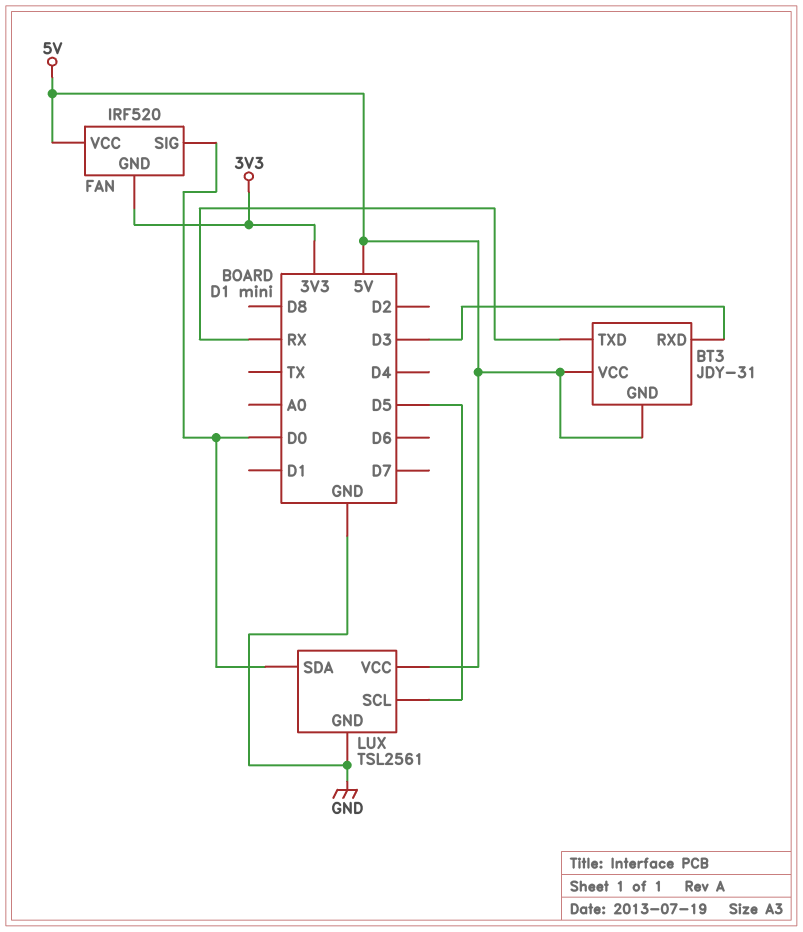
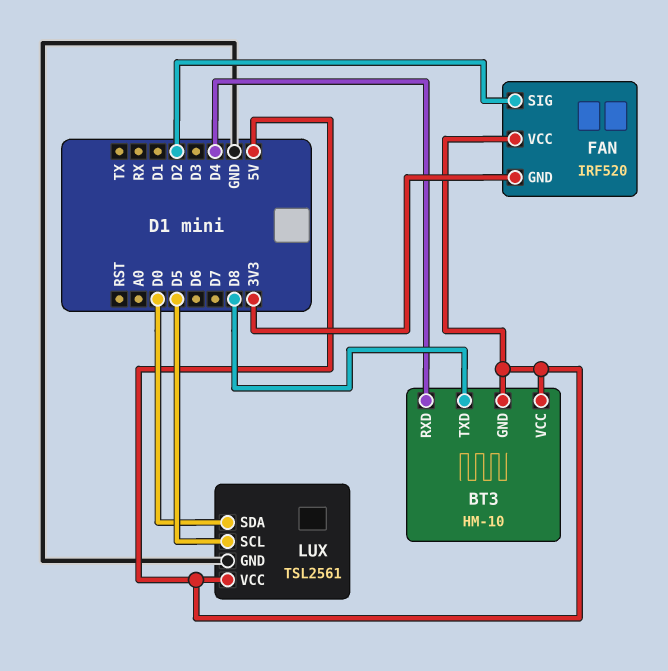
BT3: JDY-31 -> HM-10
BT3 pin RXD: D3 -> D4
BT3 pin TXD: RX -> D8
FAN pin SIG: D0 -> D2

